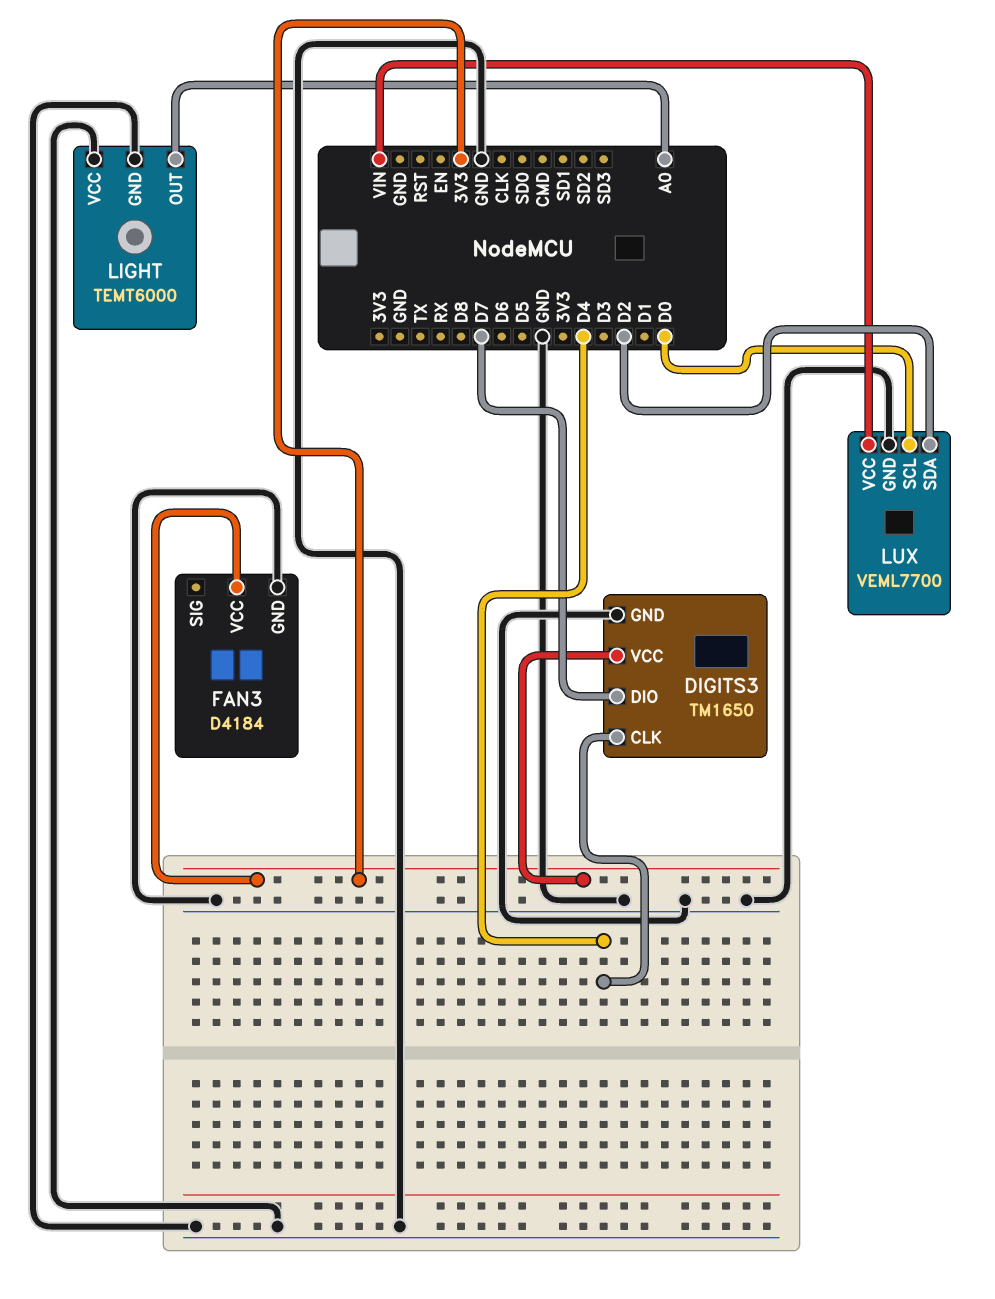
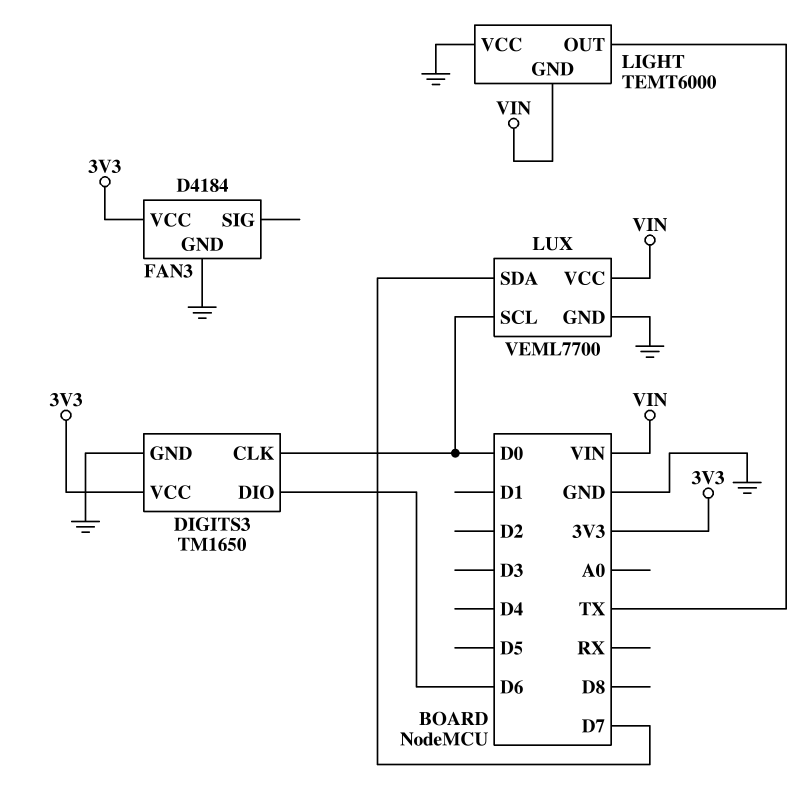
DIGITS3 pin CLK: D4 -> D0
DIGITS3 pin DIO: D7 -> D6
LIGHT pin GND: GND -> VIN
LIGHT pin OUT: A0 -> TX
LUX pin SDA: D2 -> D7

